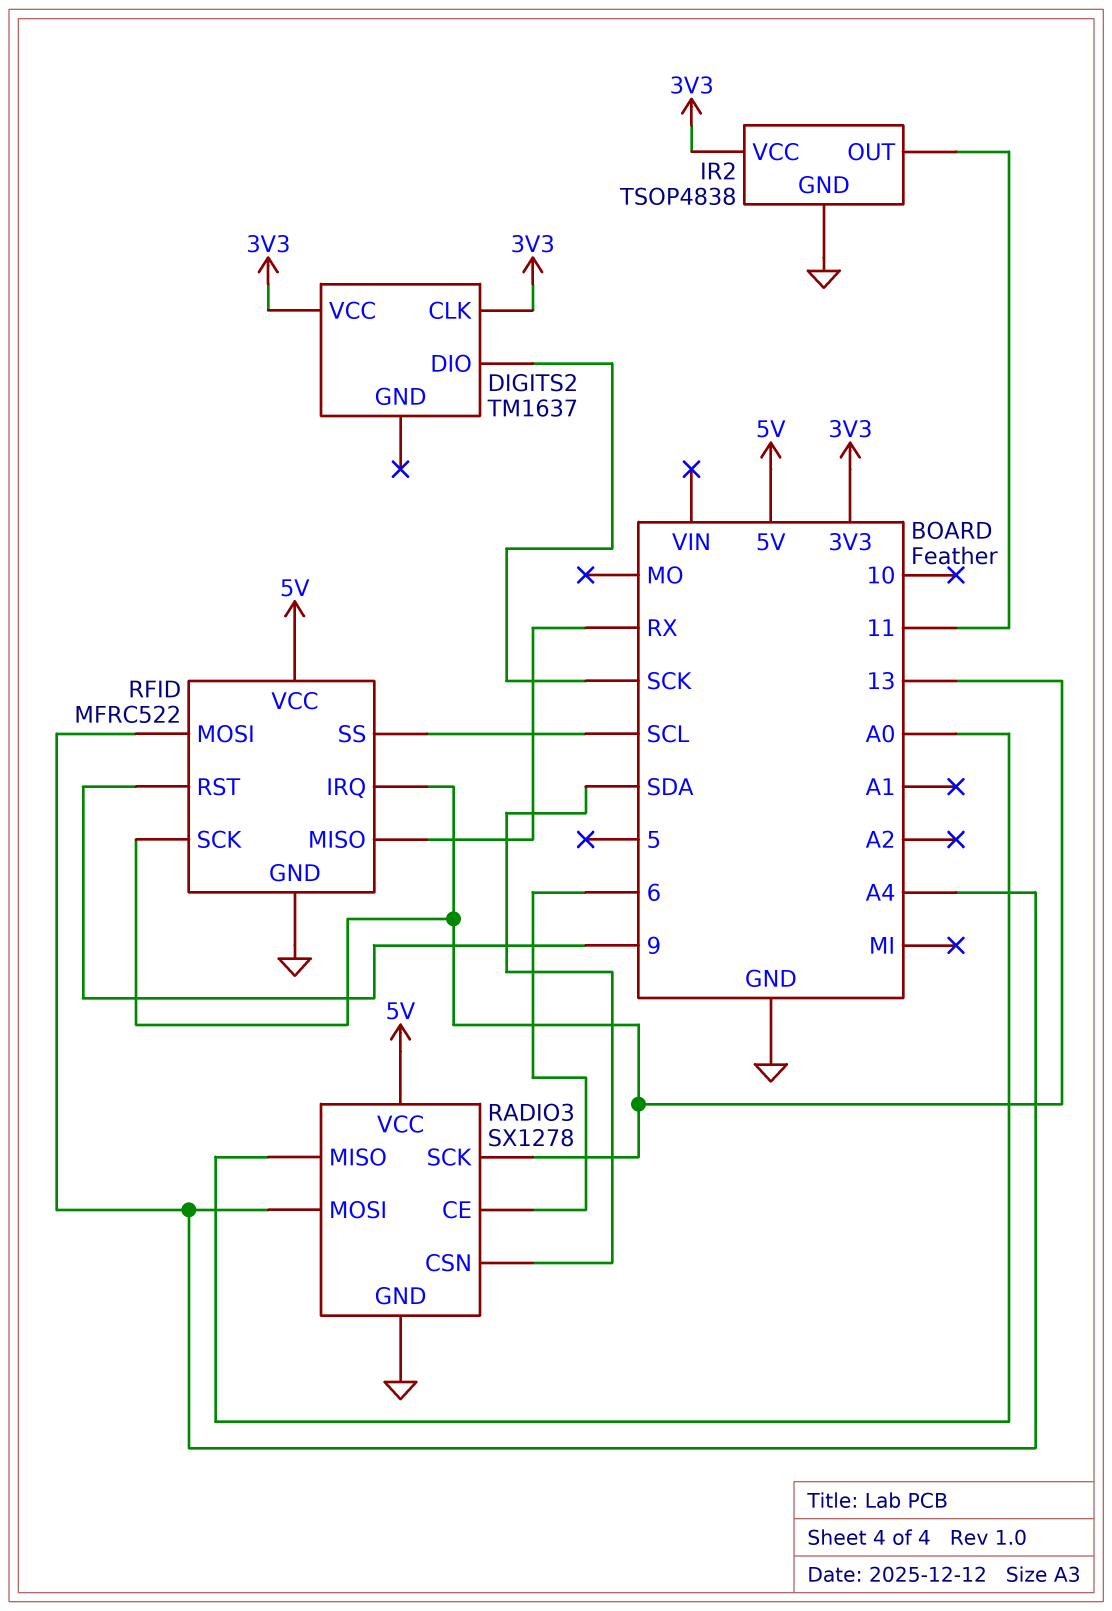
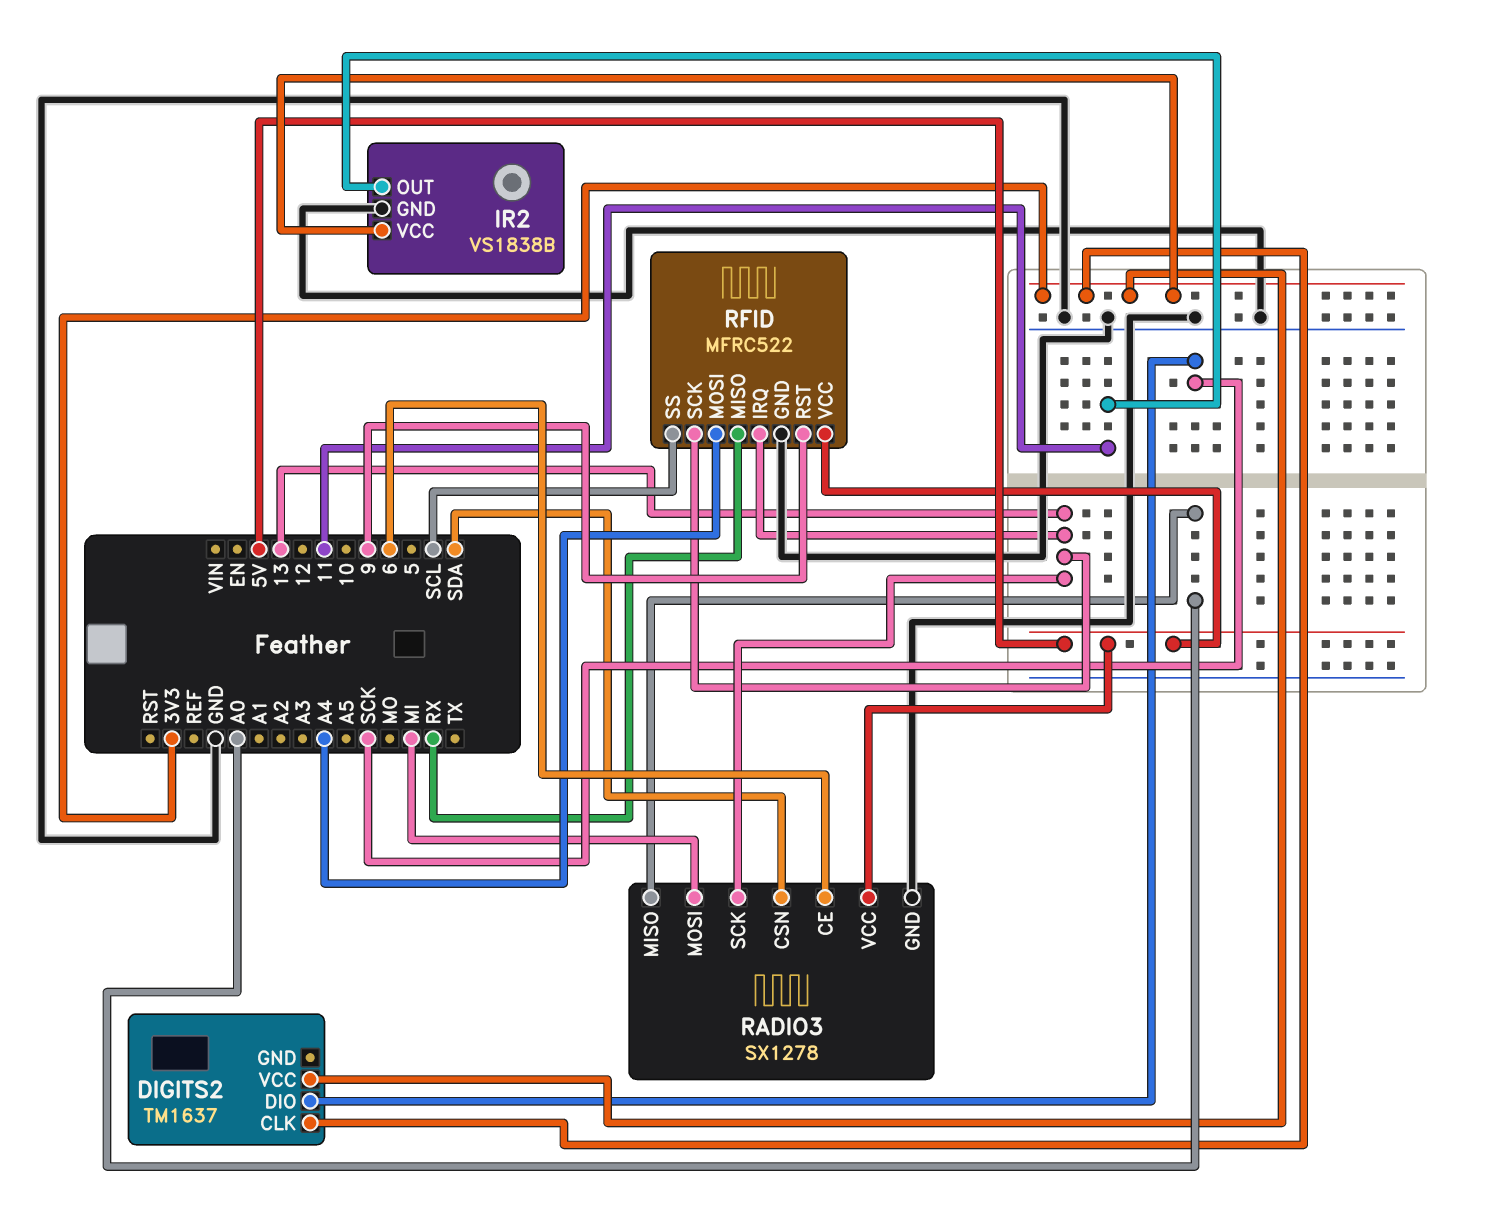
IR2: TSOP4838 -> VS1838B
RADIO3 pin MOSI: A4 -> MI

